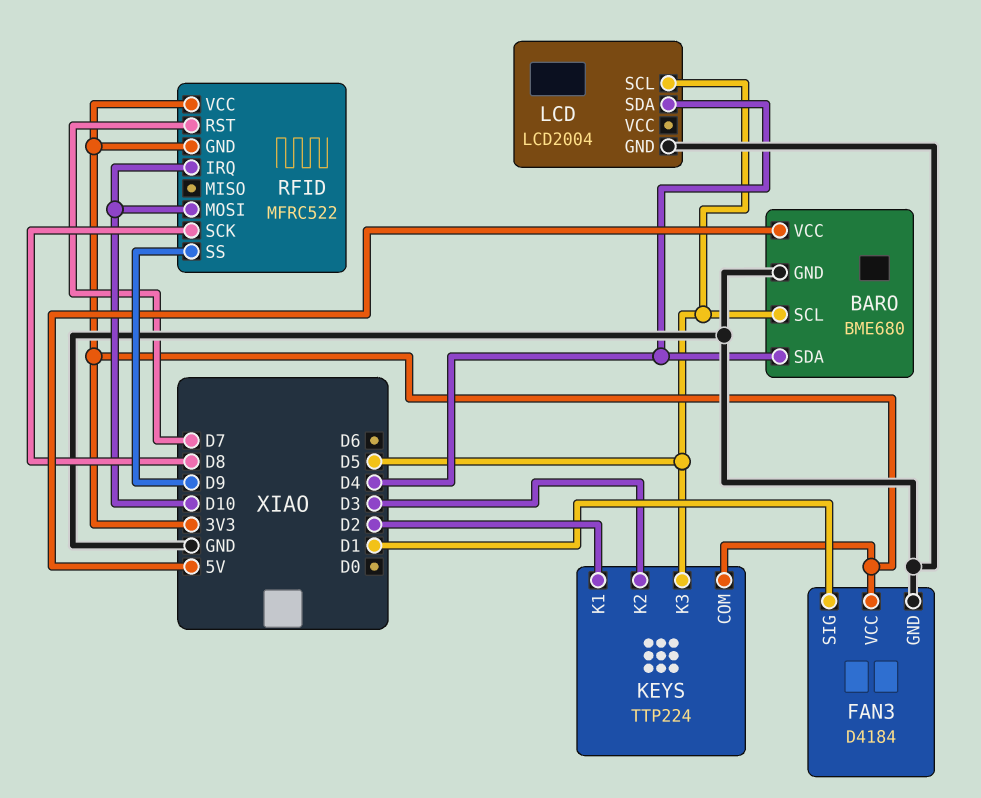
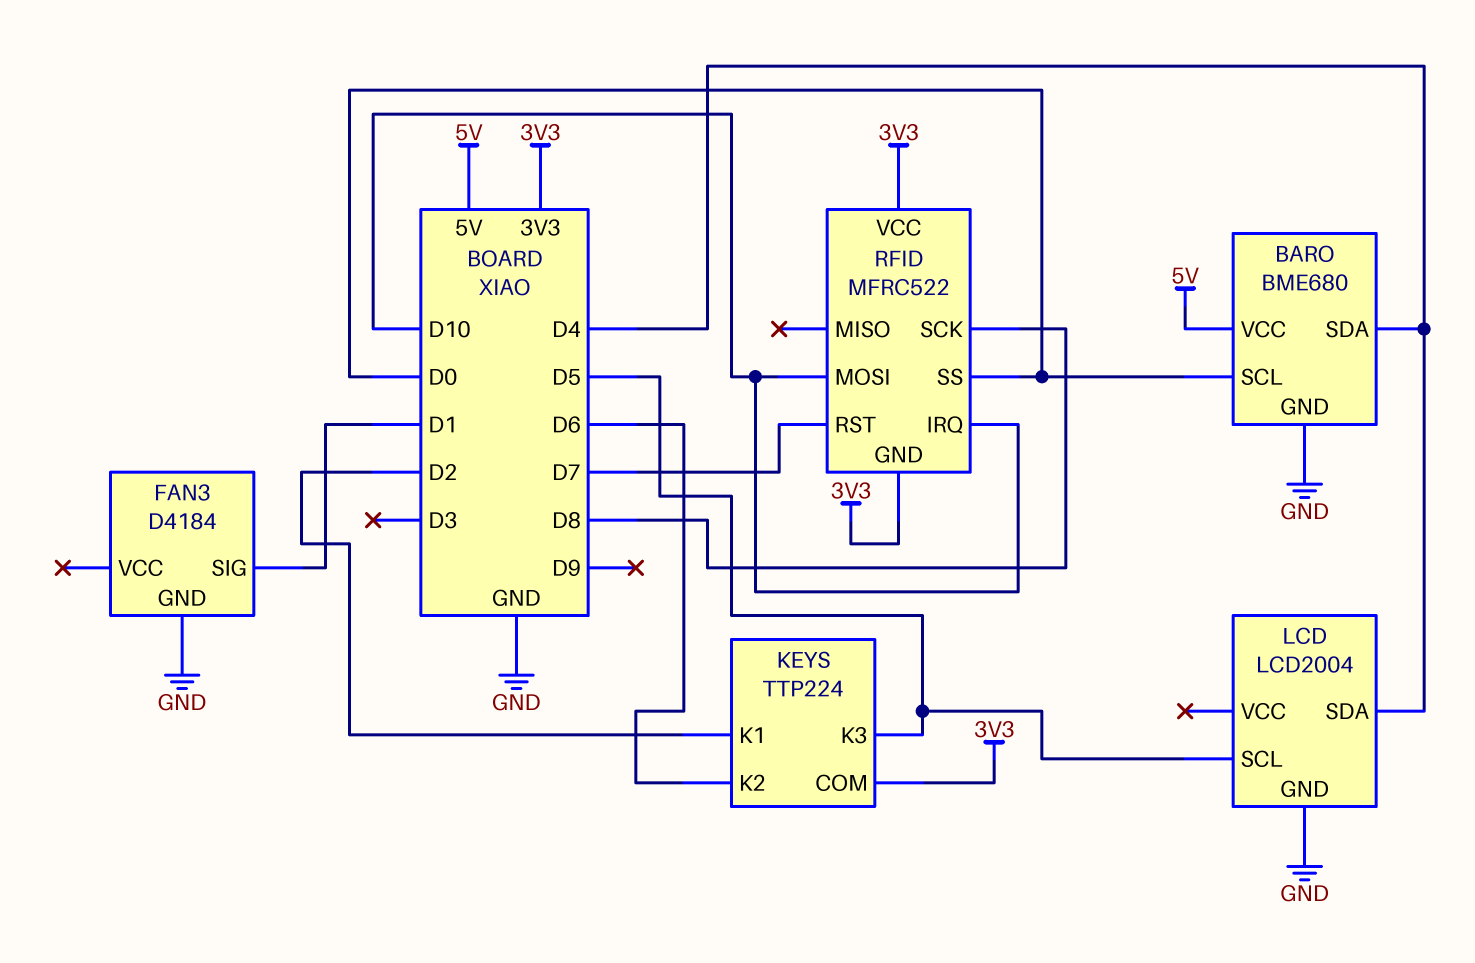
BARO pin SCL: D5 -> D0
FAN3 pin VCC: 3V3 -> none
KEYS pin K2: D3 -> D6
RFID pin SS: D9 -> D0

